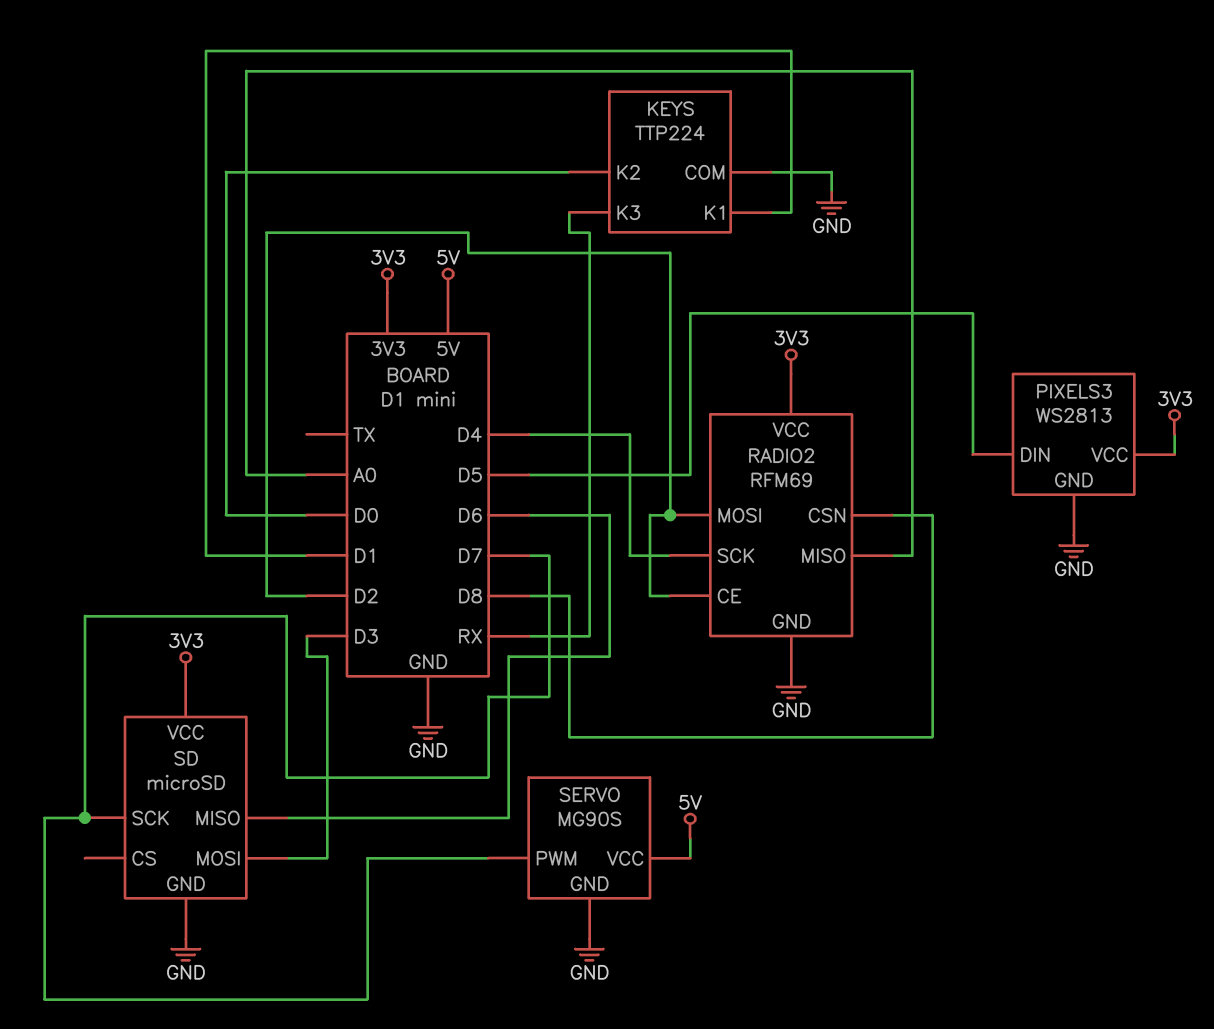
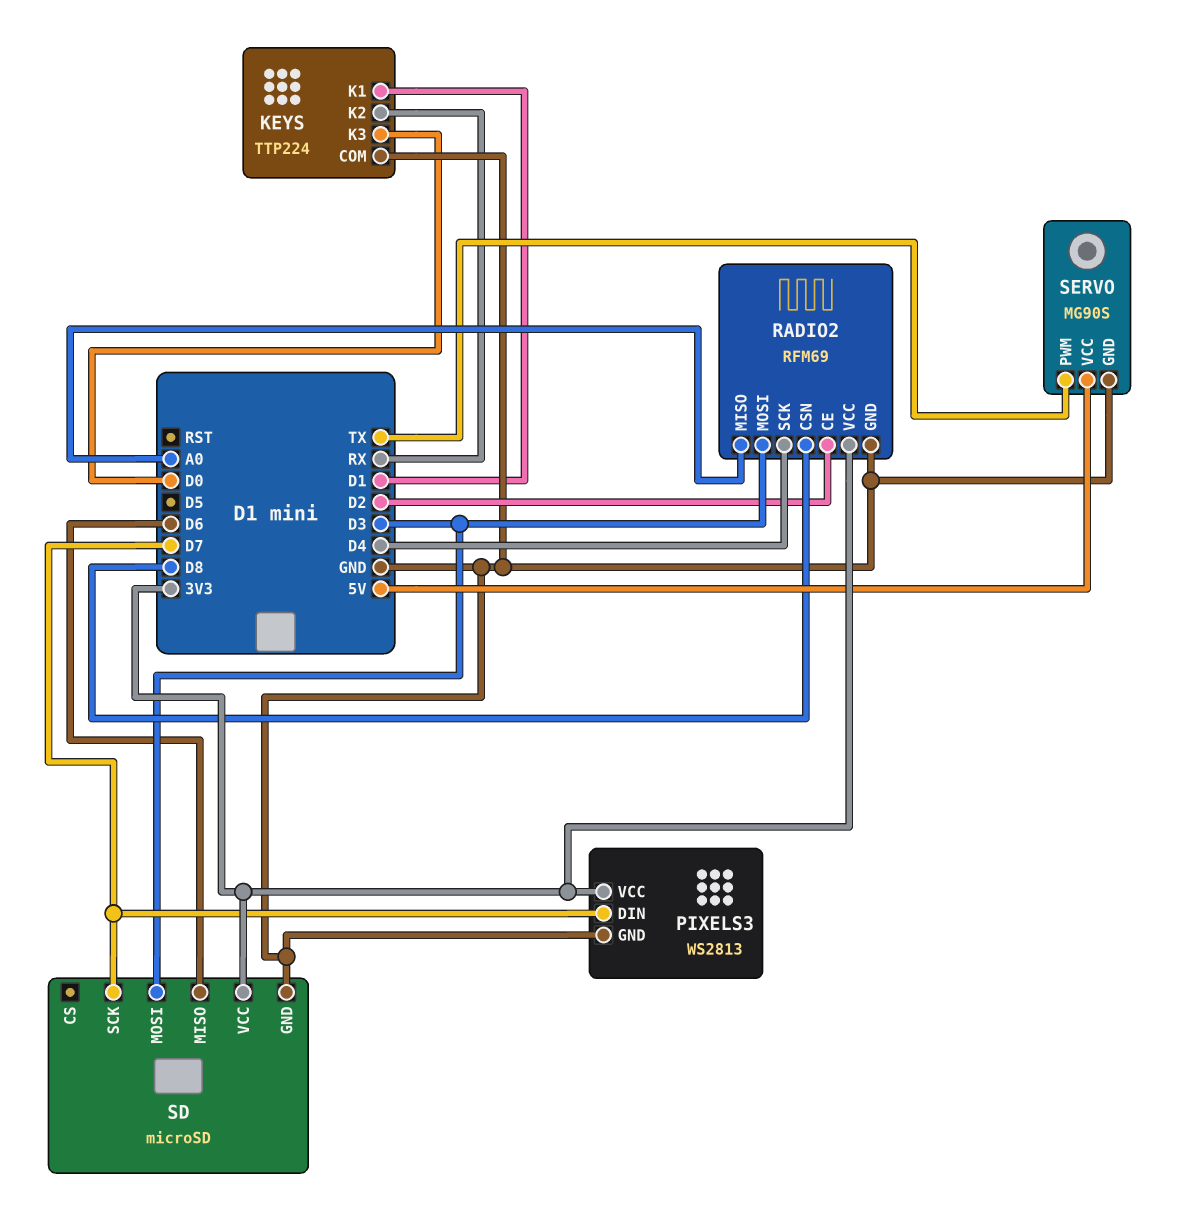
KEYS pin K2: D0 -> RX
KEYS pin K3: RX -> D0
PIXELS3 pin DIN: D5 -> D7
RADIO2 pin MOSI: D2 -> D3
SERVO pin PWM: D7 -> TX

